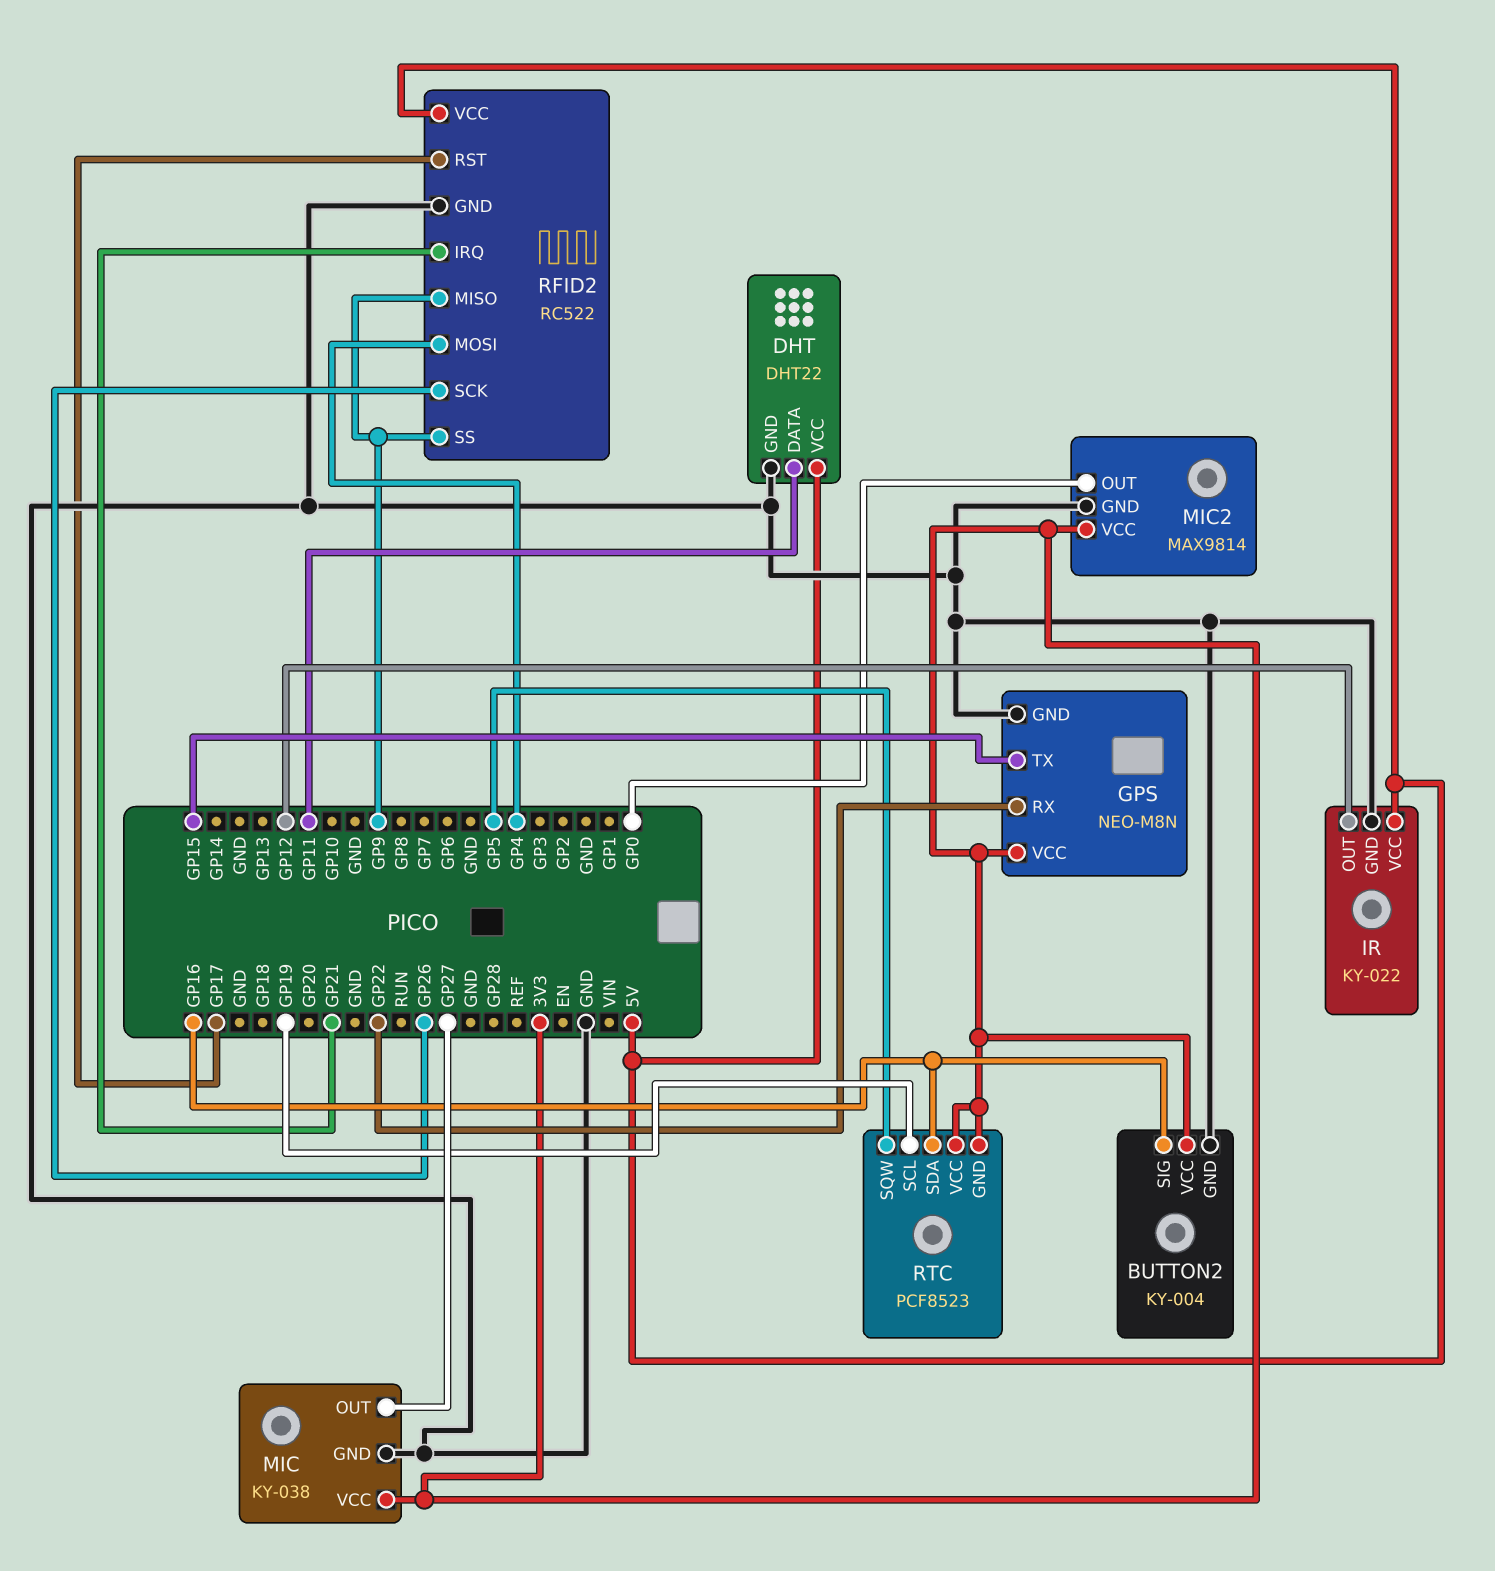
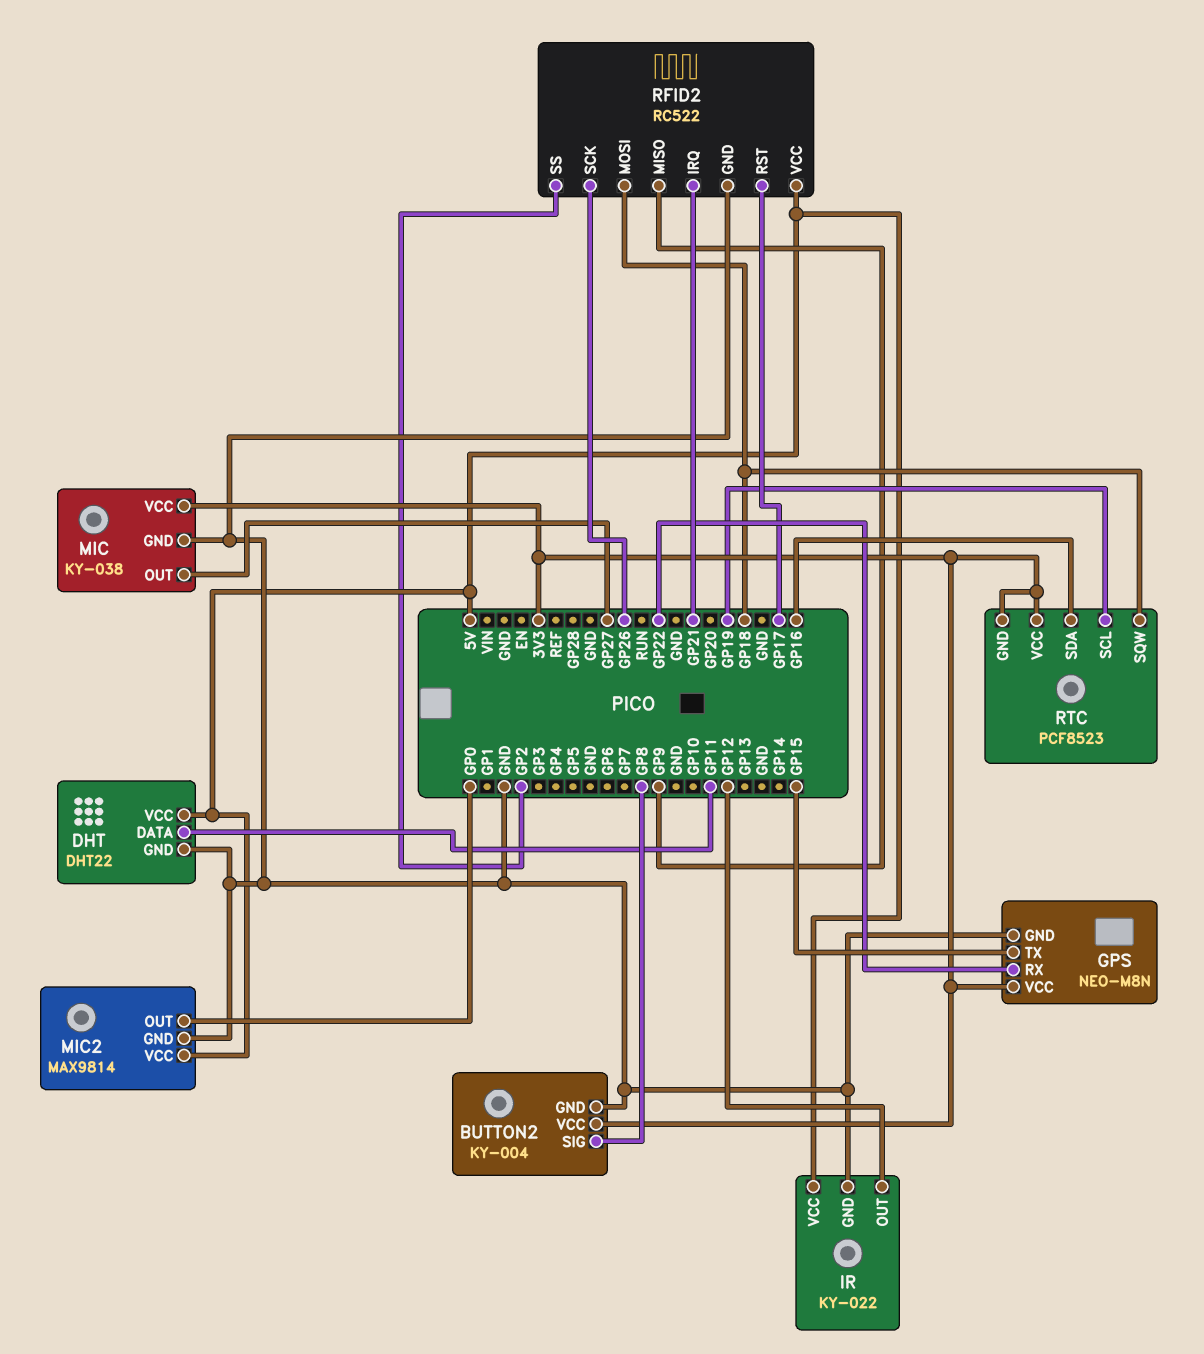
BUTTON2 pin SIG: GP16 -> GP8
MIC2 pin VCC: 3V3 -> 5V
RFID2 pin MOSI: GP4 -> GP18
RFID2 pin SS: GP9 -> GP2
RTC pin SQW: GP5 -> GP18

